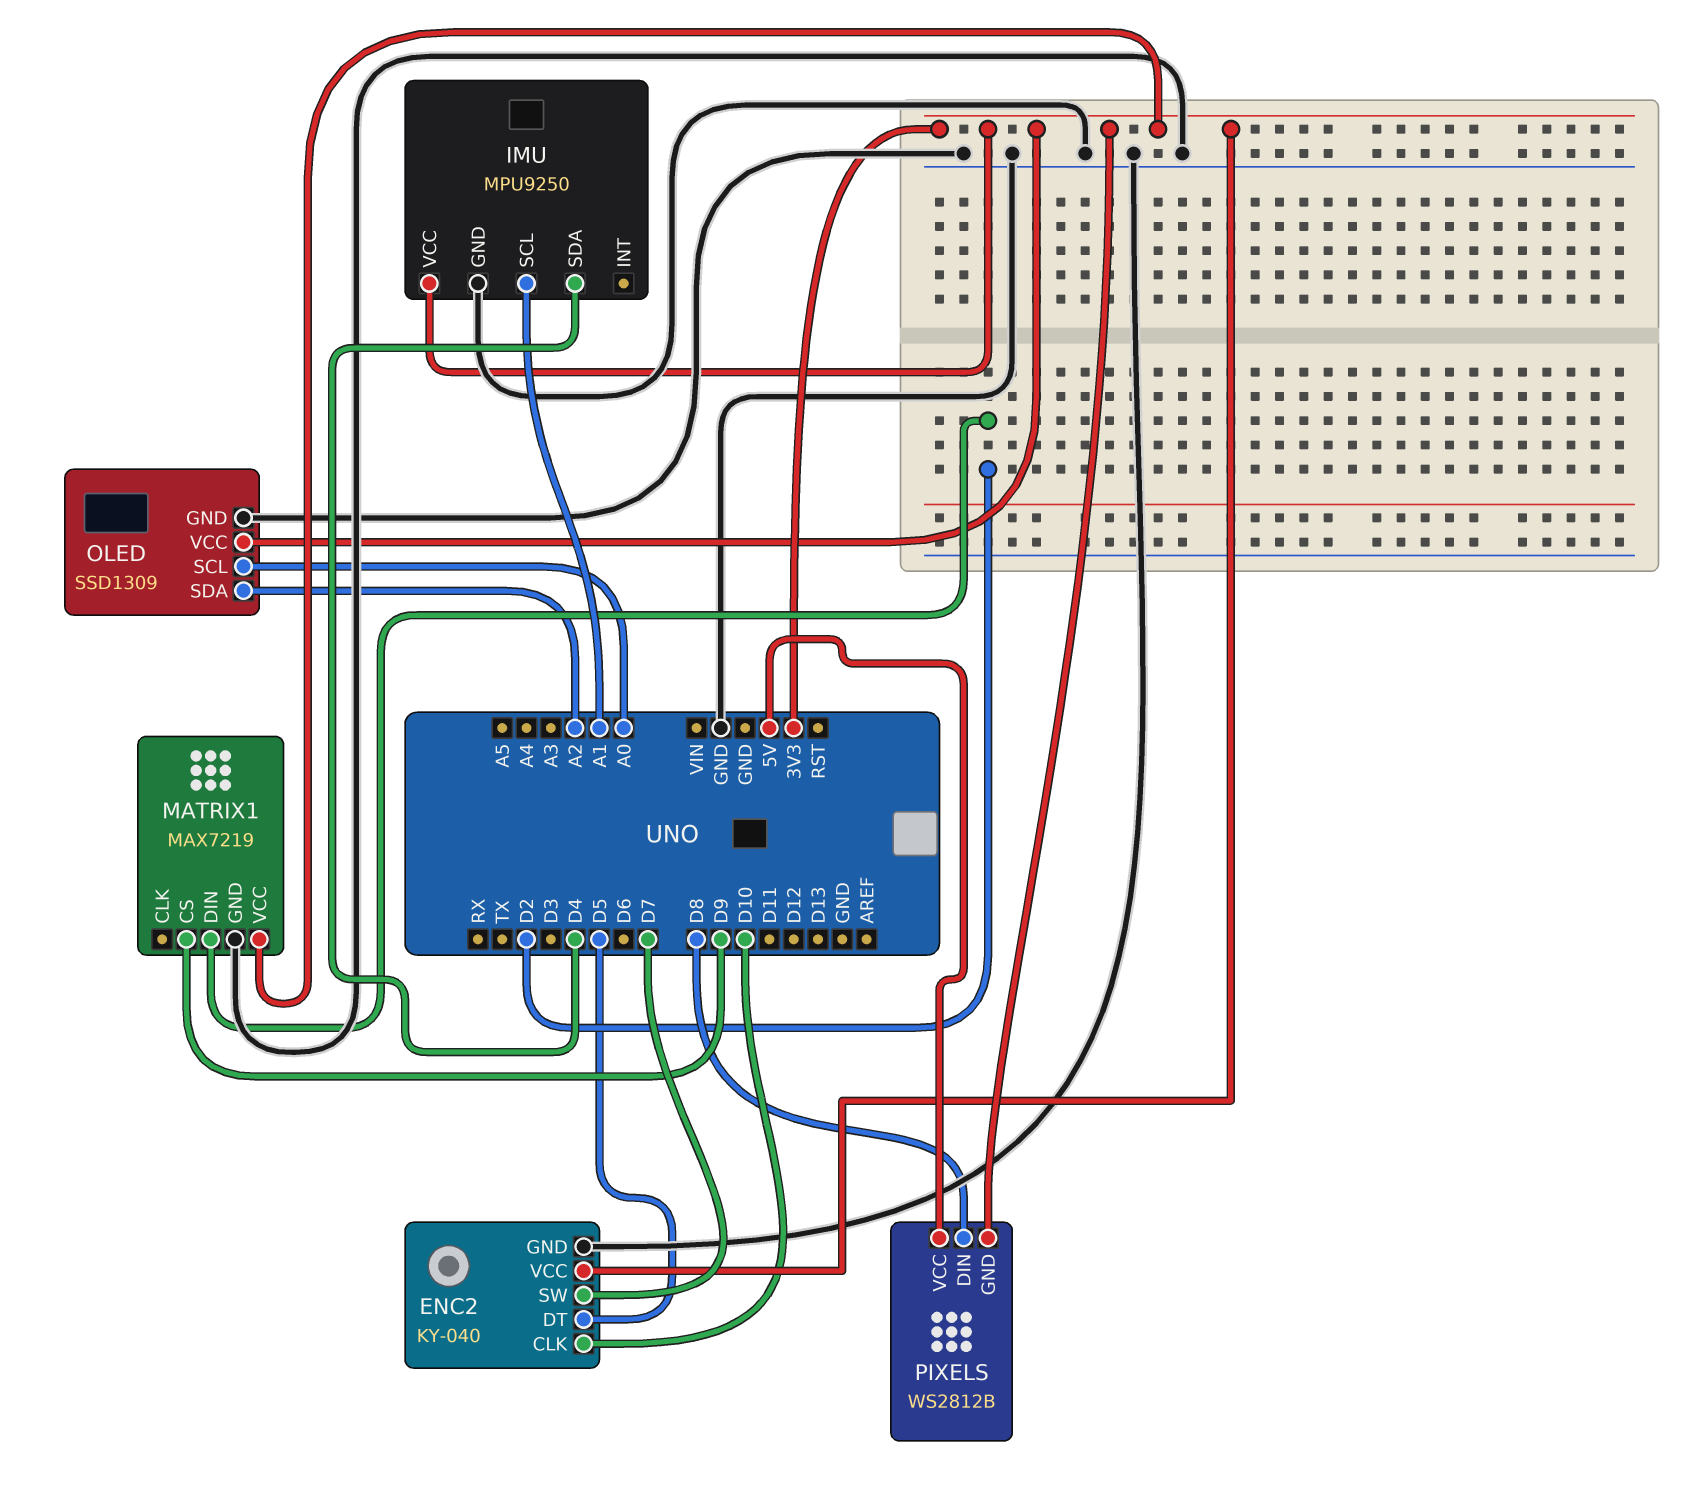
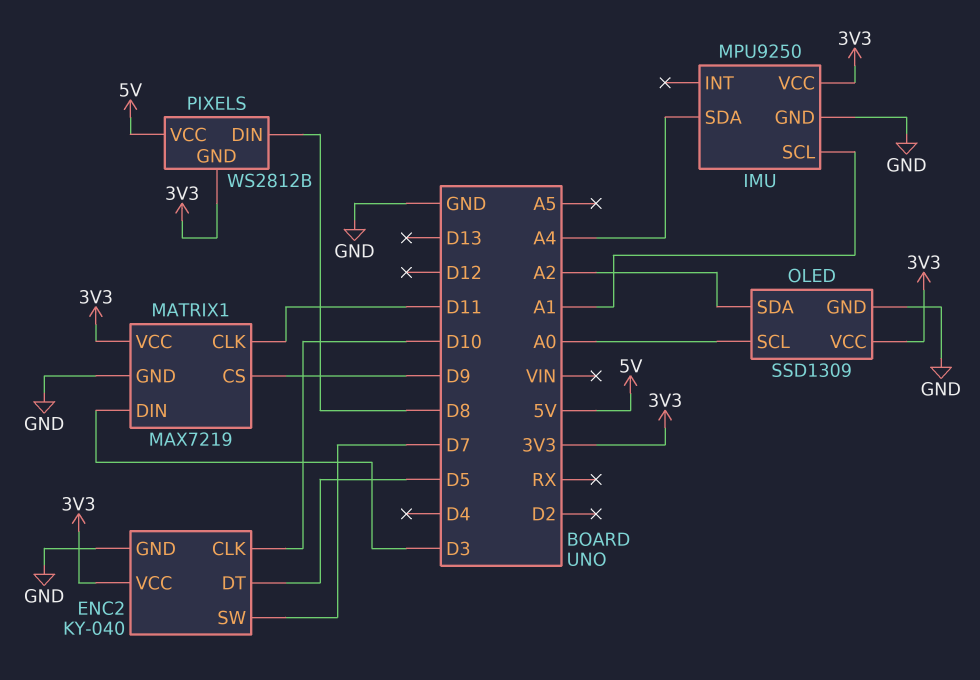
IMU pin SDA: D4 -> A4
MATRIX1 pin CLK: none -> D11
MATRIX1 pin DIN: D2 -> D3

